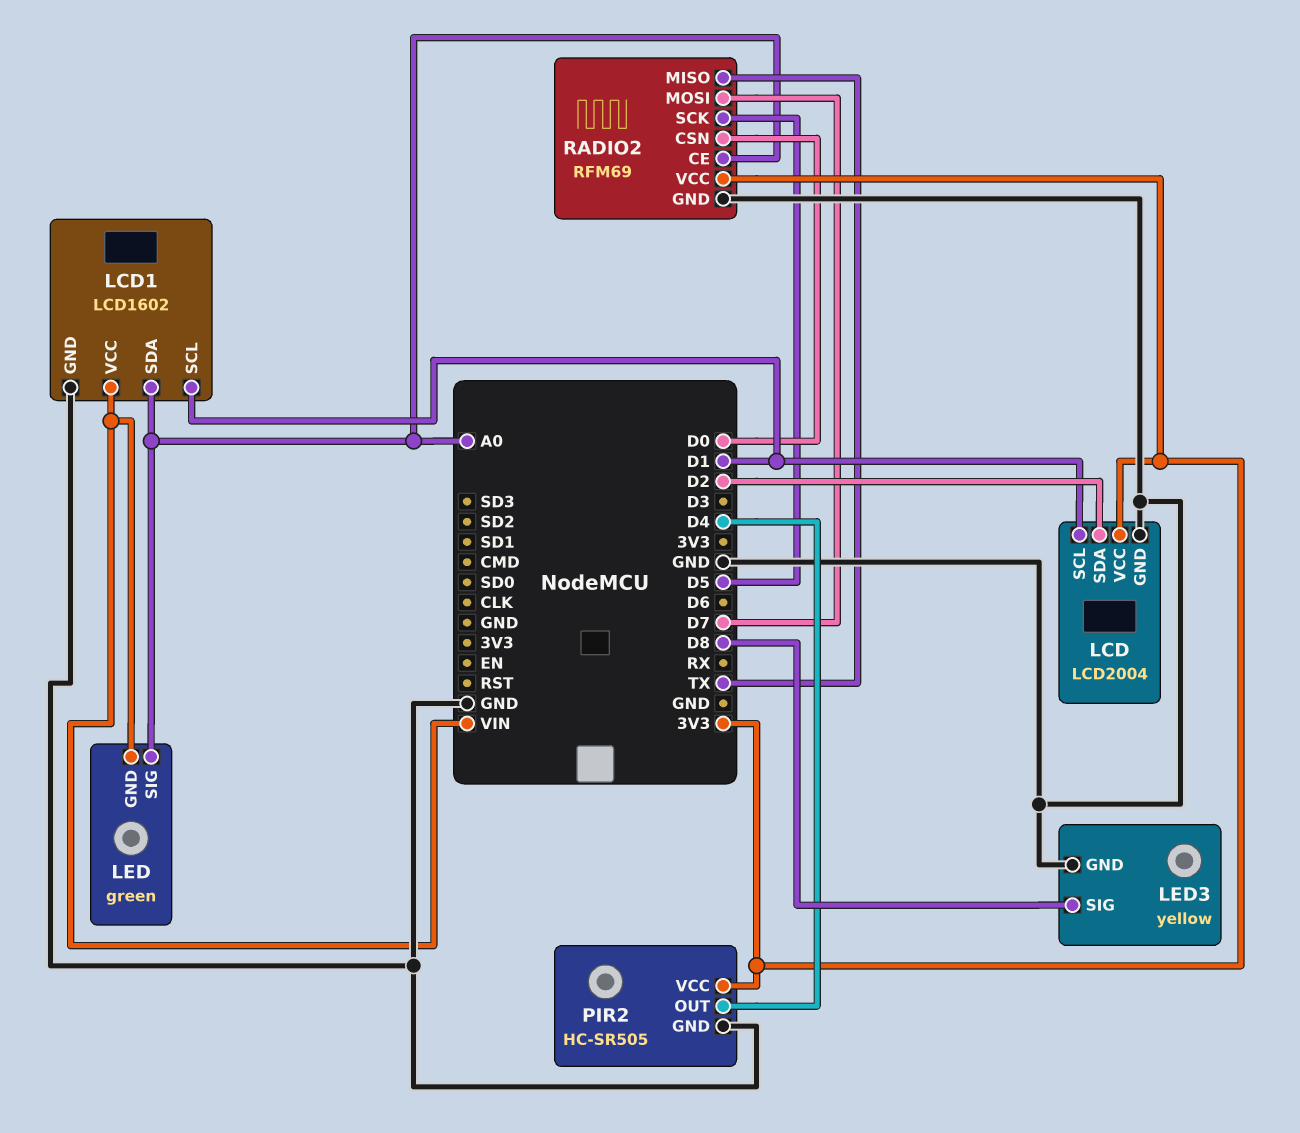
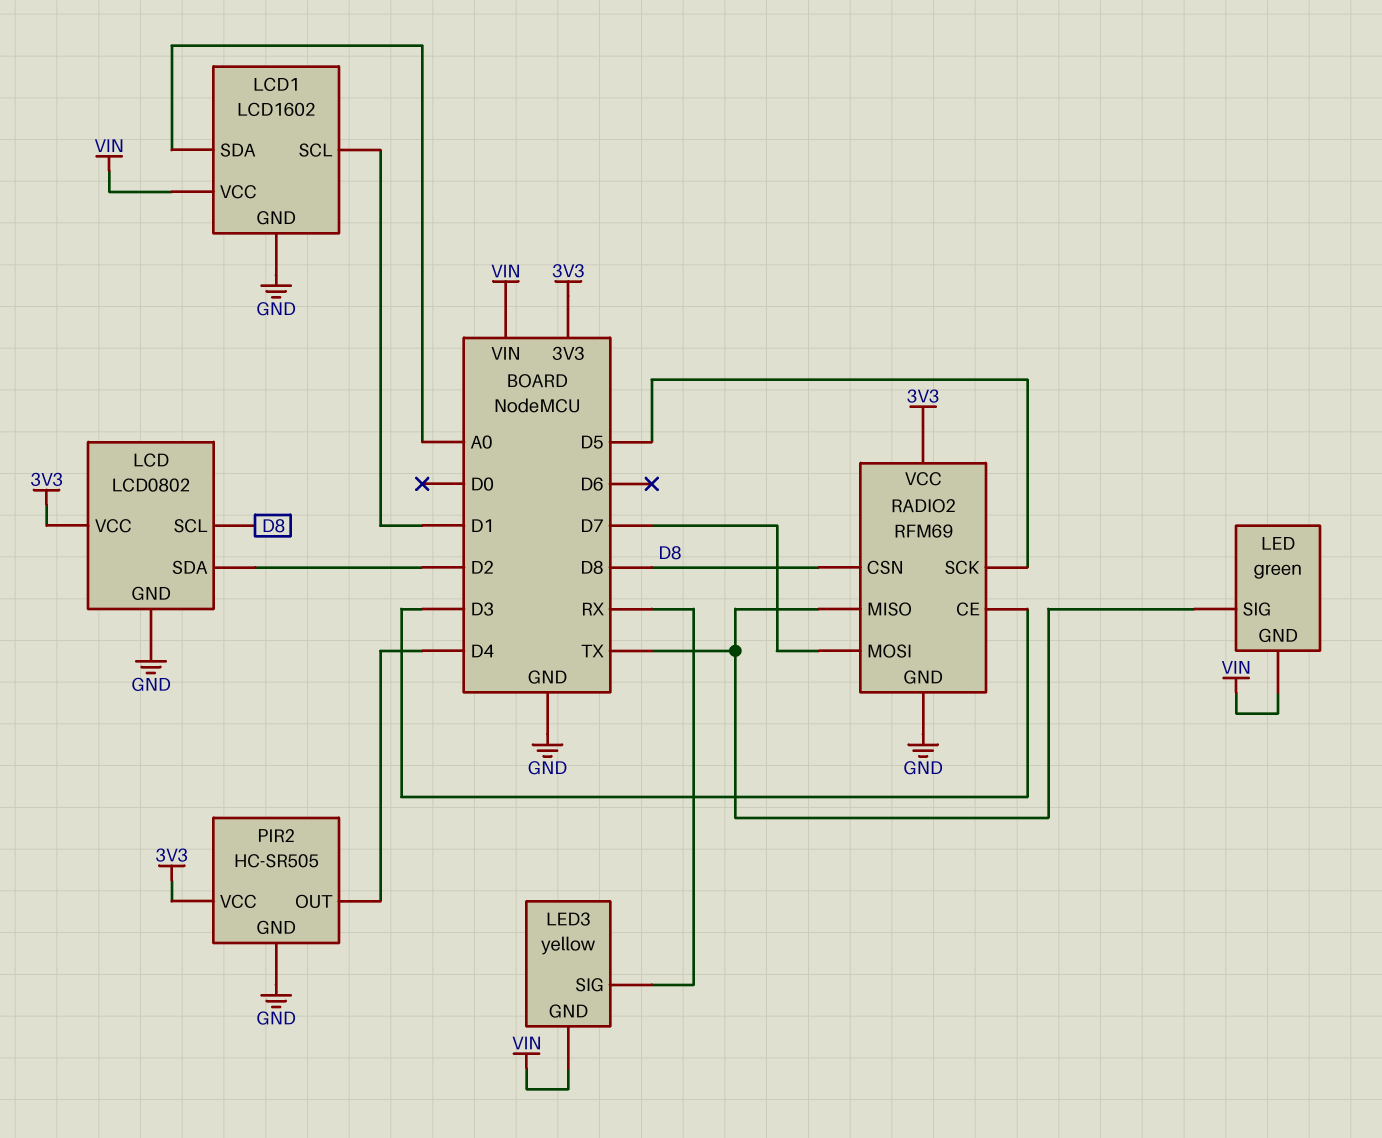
LCD: LCD2004 -> LCD0802
LCD pin SCL: D1 -> D8
LED pin SIG: A0 -> TX
LED3 pin GND: GND -> VIN
LED3 pin SIG: D8 -> RX
RADIO2 pin CE: A0 -> D3
RADIO2 pin CSN: D0 -> D8

